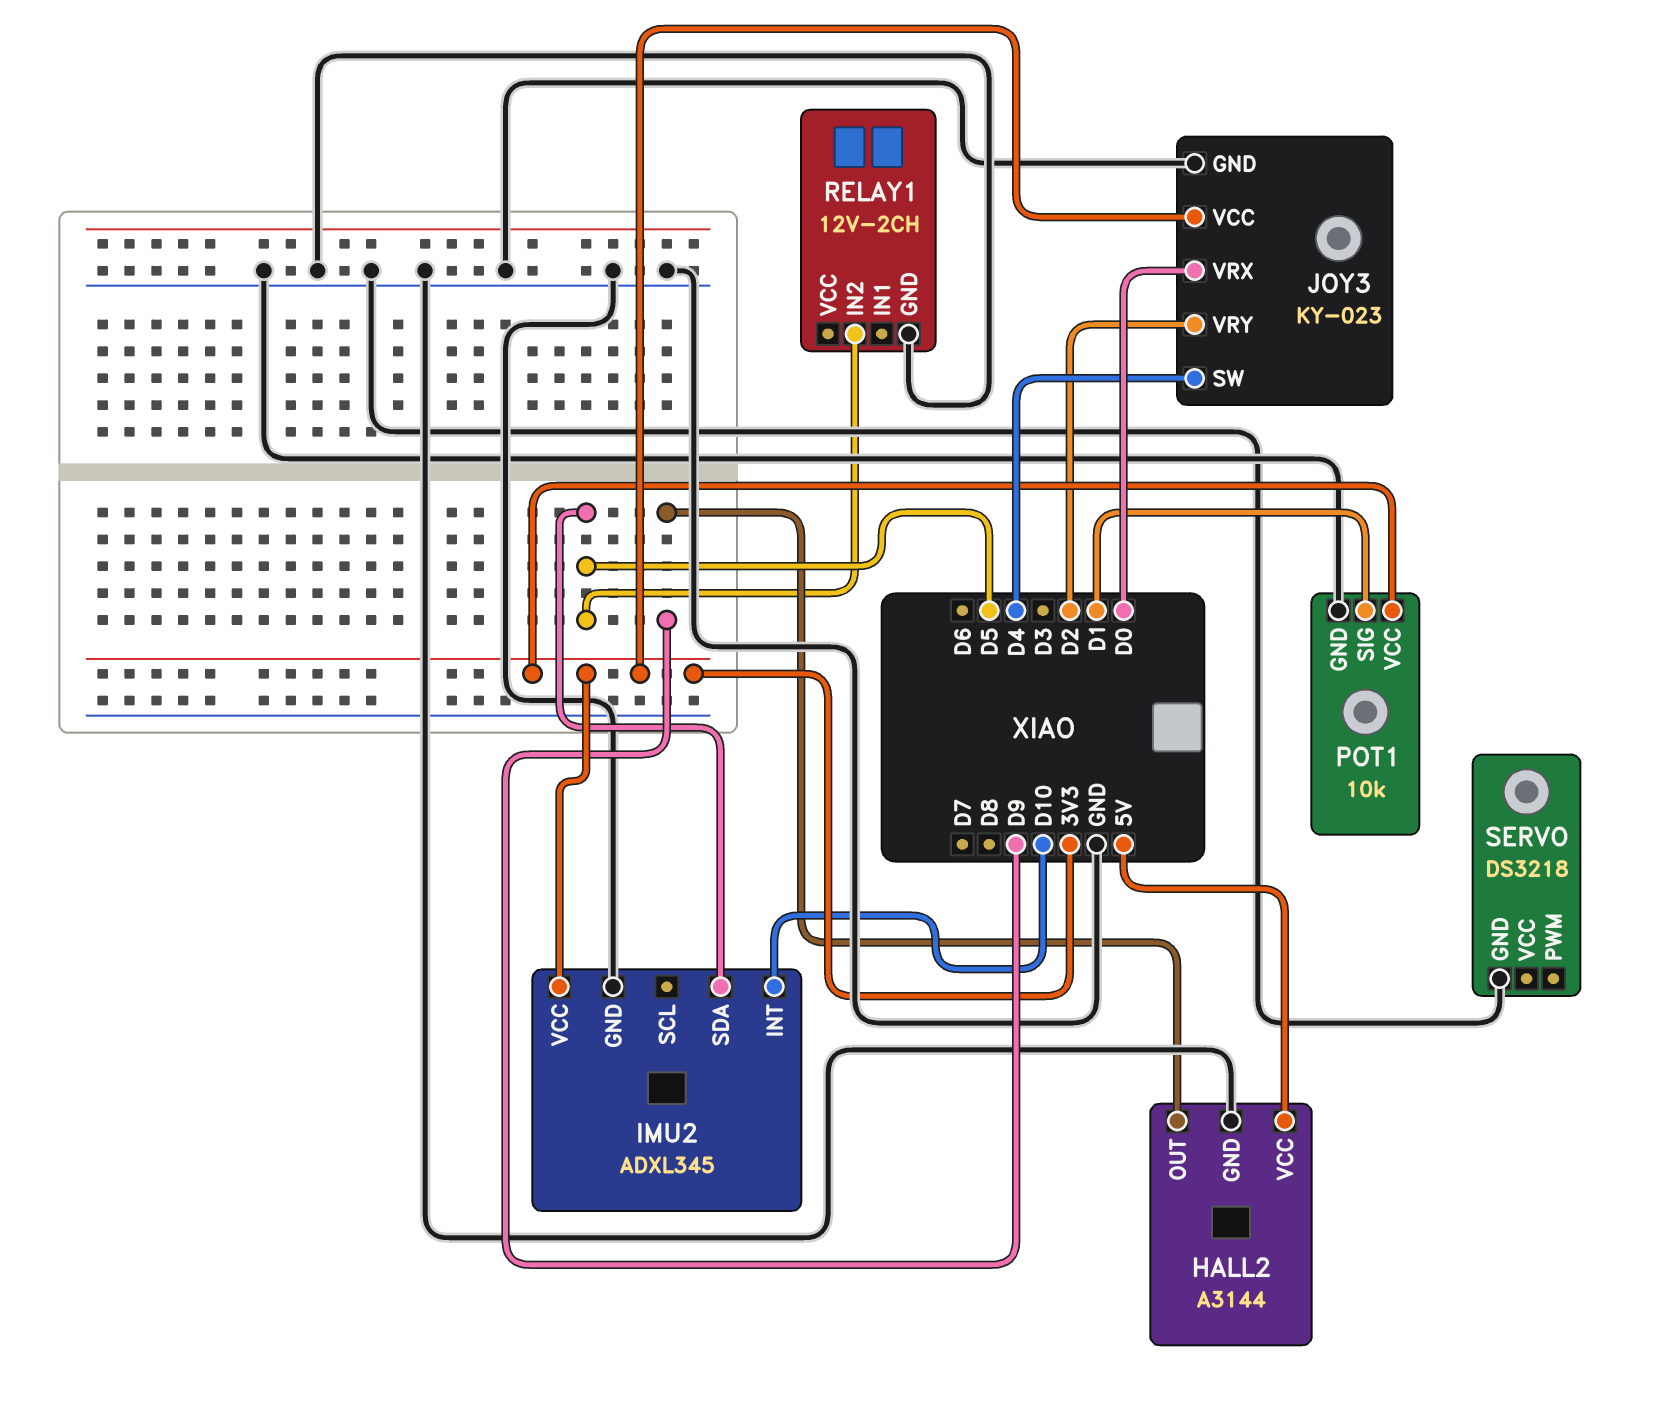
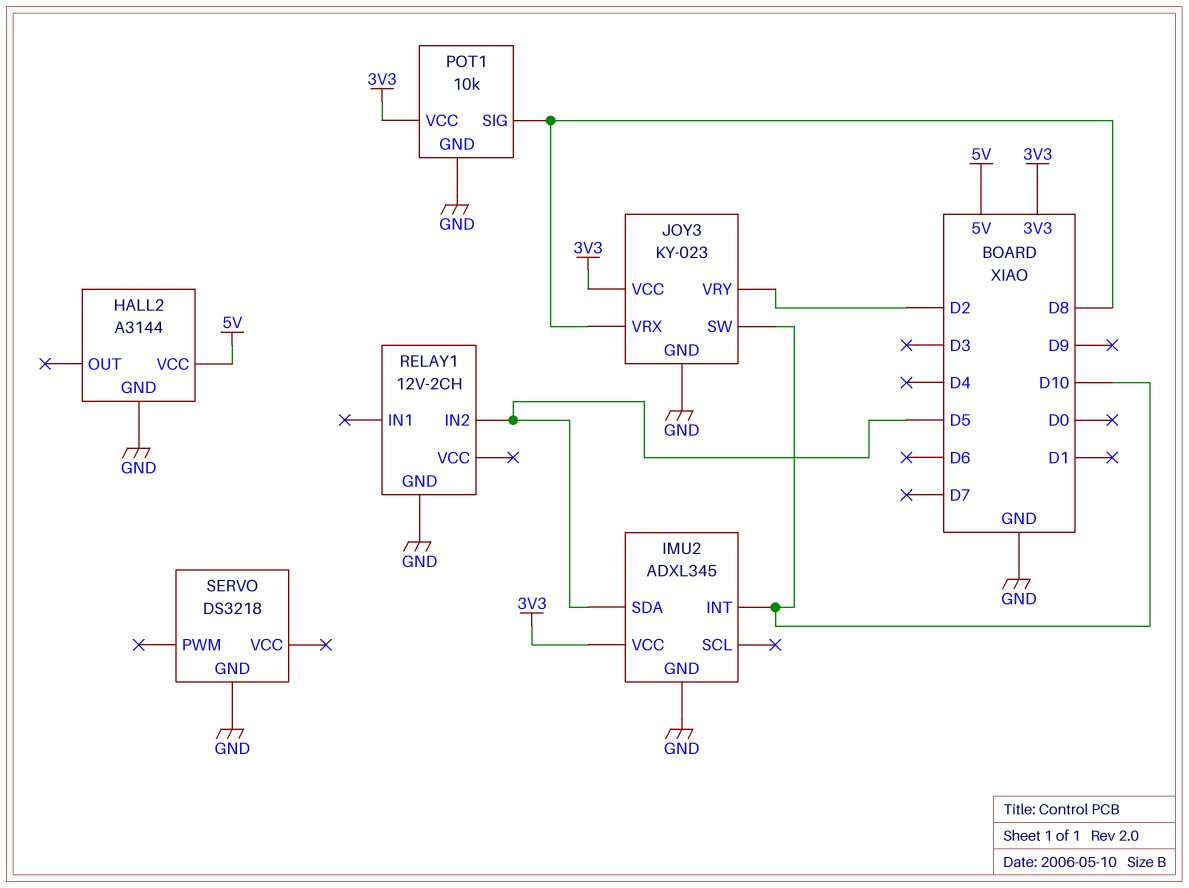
HALL2 pin OUT: D9 -> none
JOY3 pin SW: D4 -> D10
JOY3 pin VRX: D0 -> D8
POT1 pin SIG: D1 -> D8

